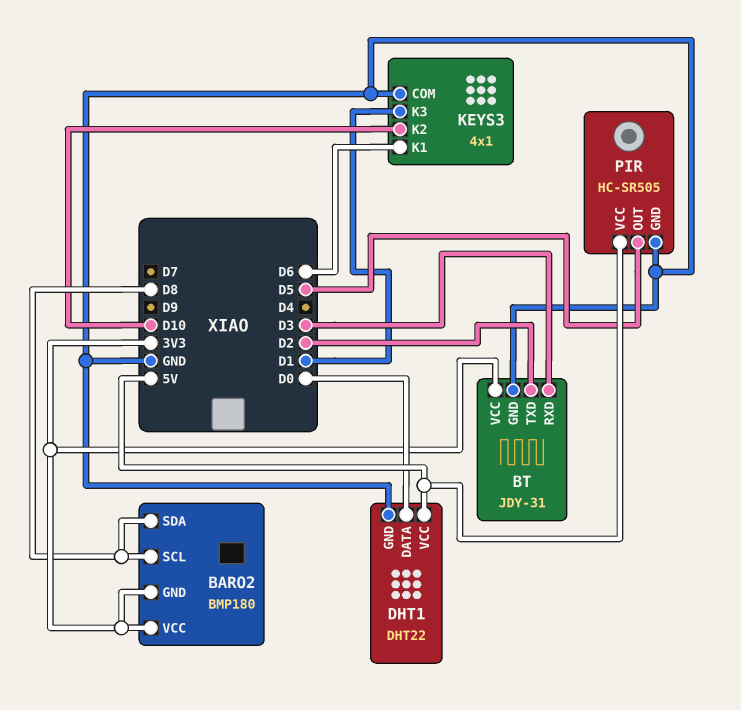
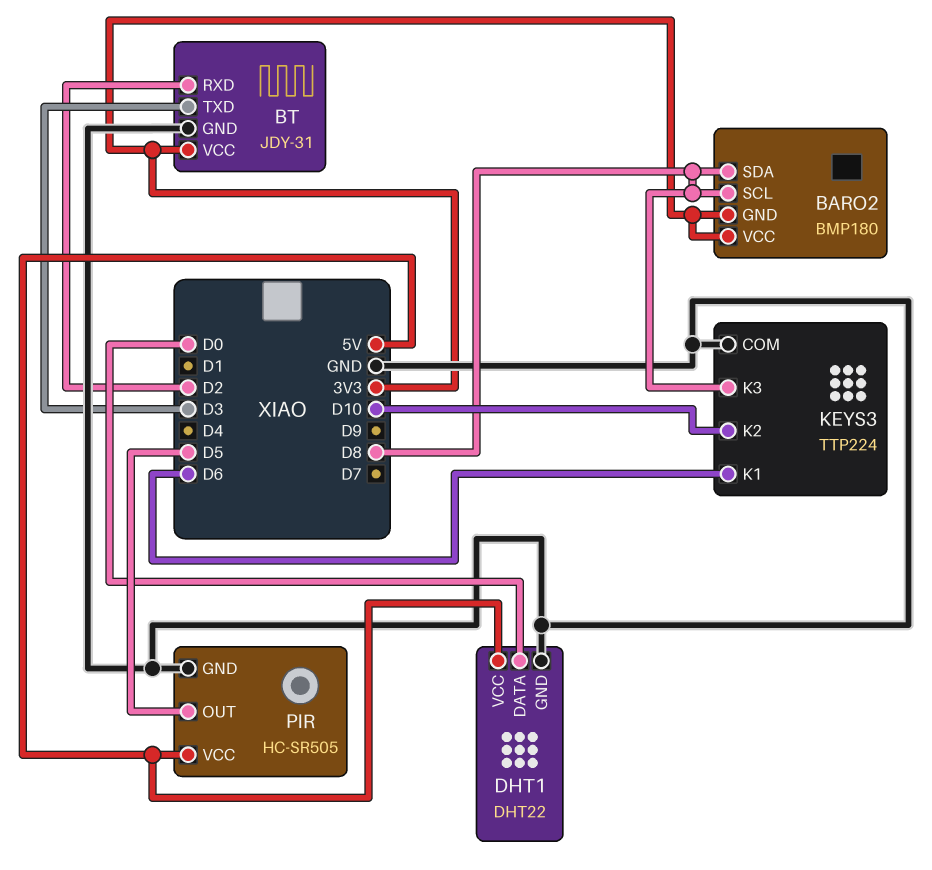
BT pin RXD: D3 -> D2
BT pin TXD: D2 -> D3
KEYS3: 4x1 -> TTP224
KEYS3 pin K3: D1 -> D8

